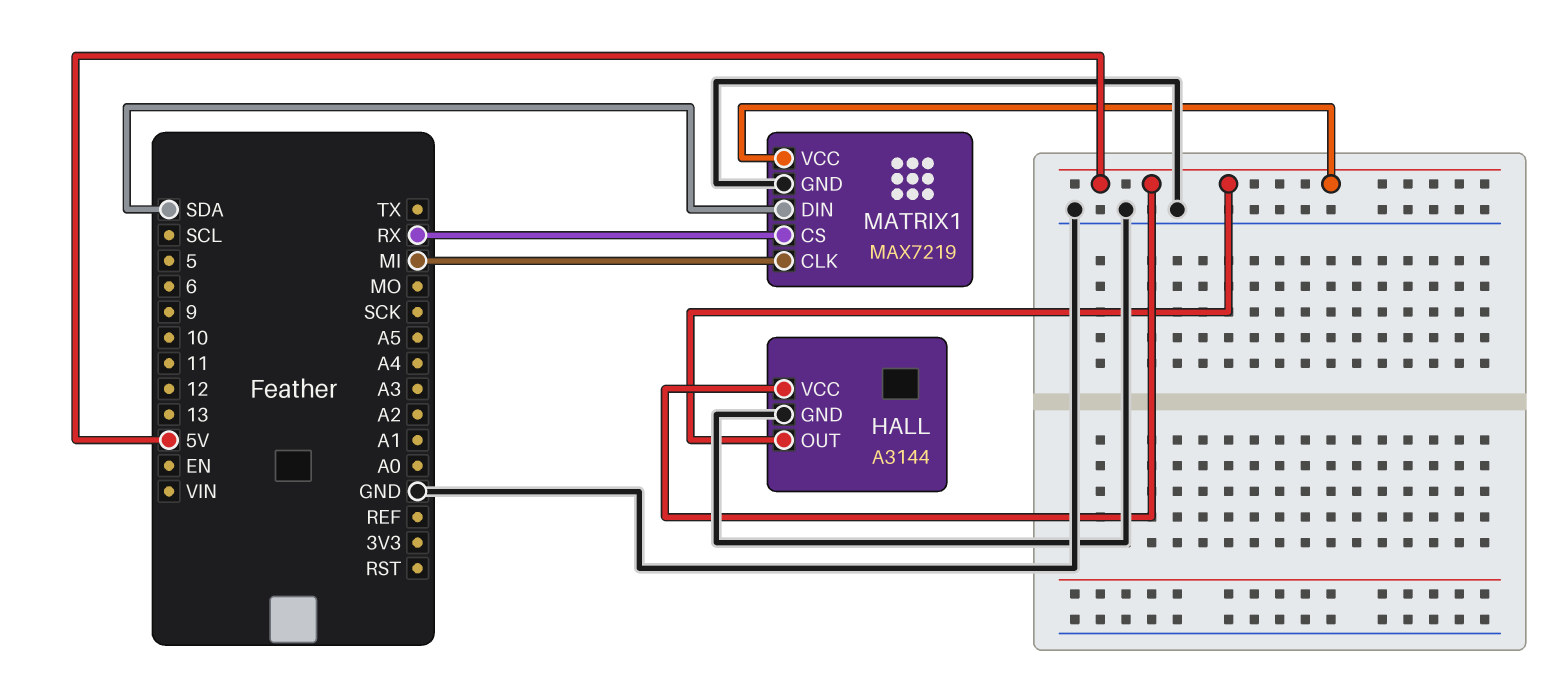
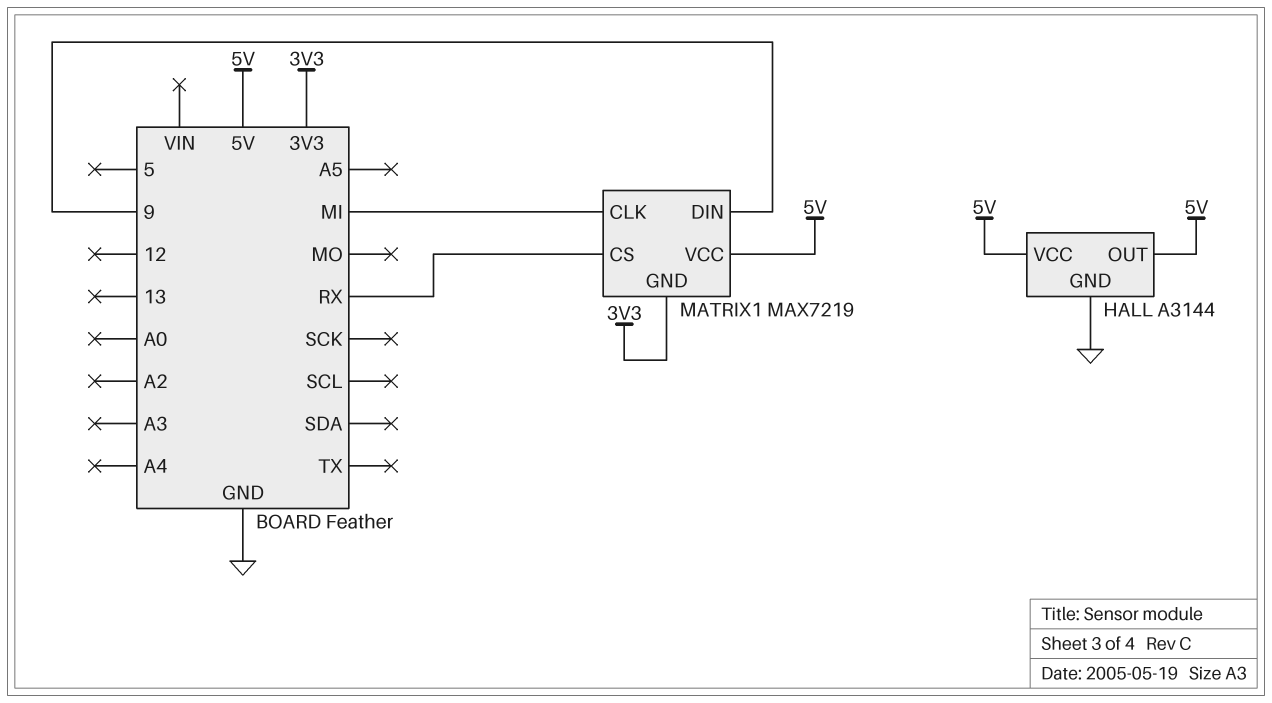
MATRIX1 pin DIN: SDA -> 9
MATRIX1 pin GND: GND -> 3V3

